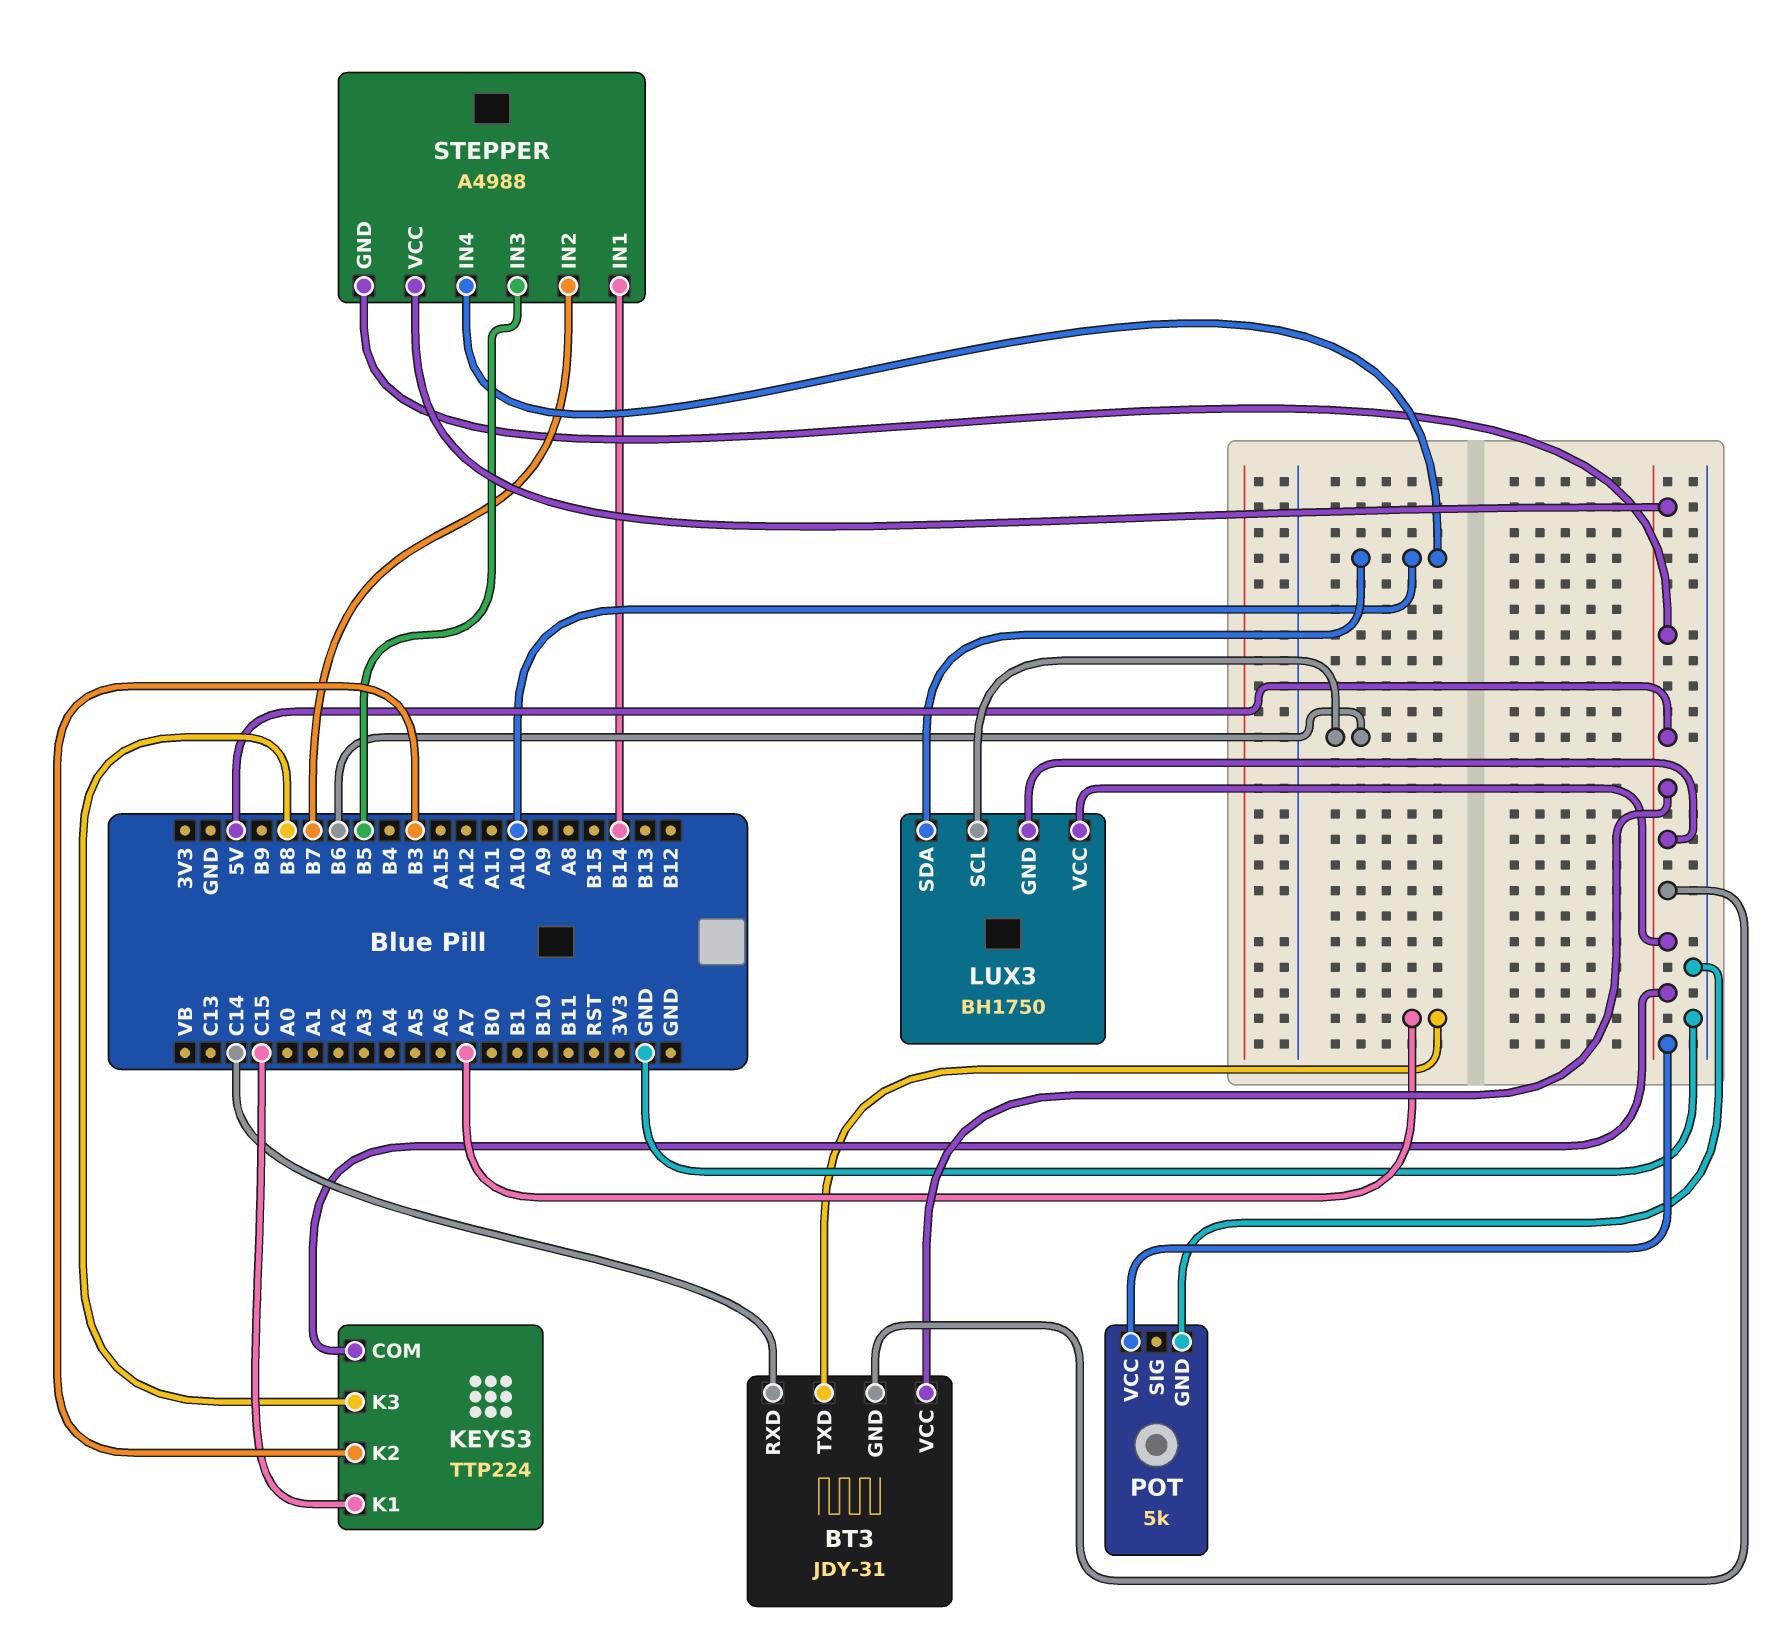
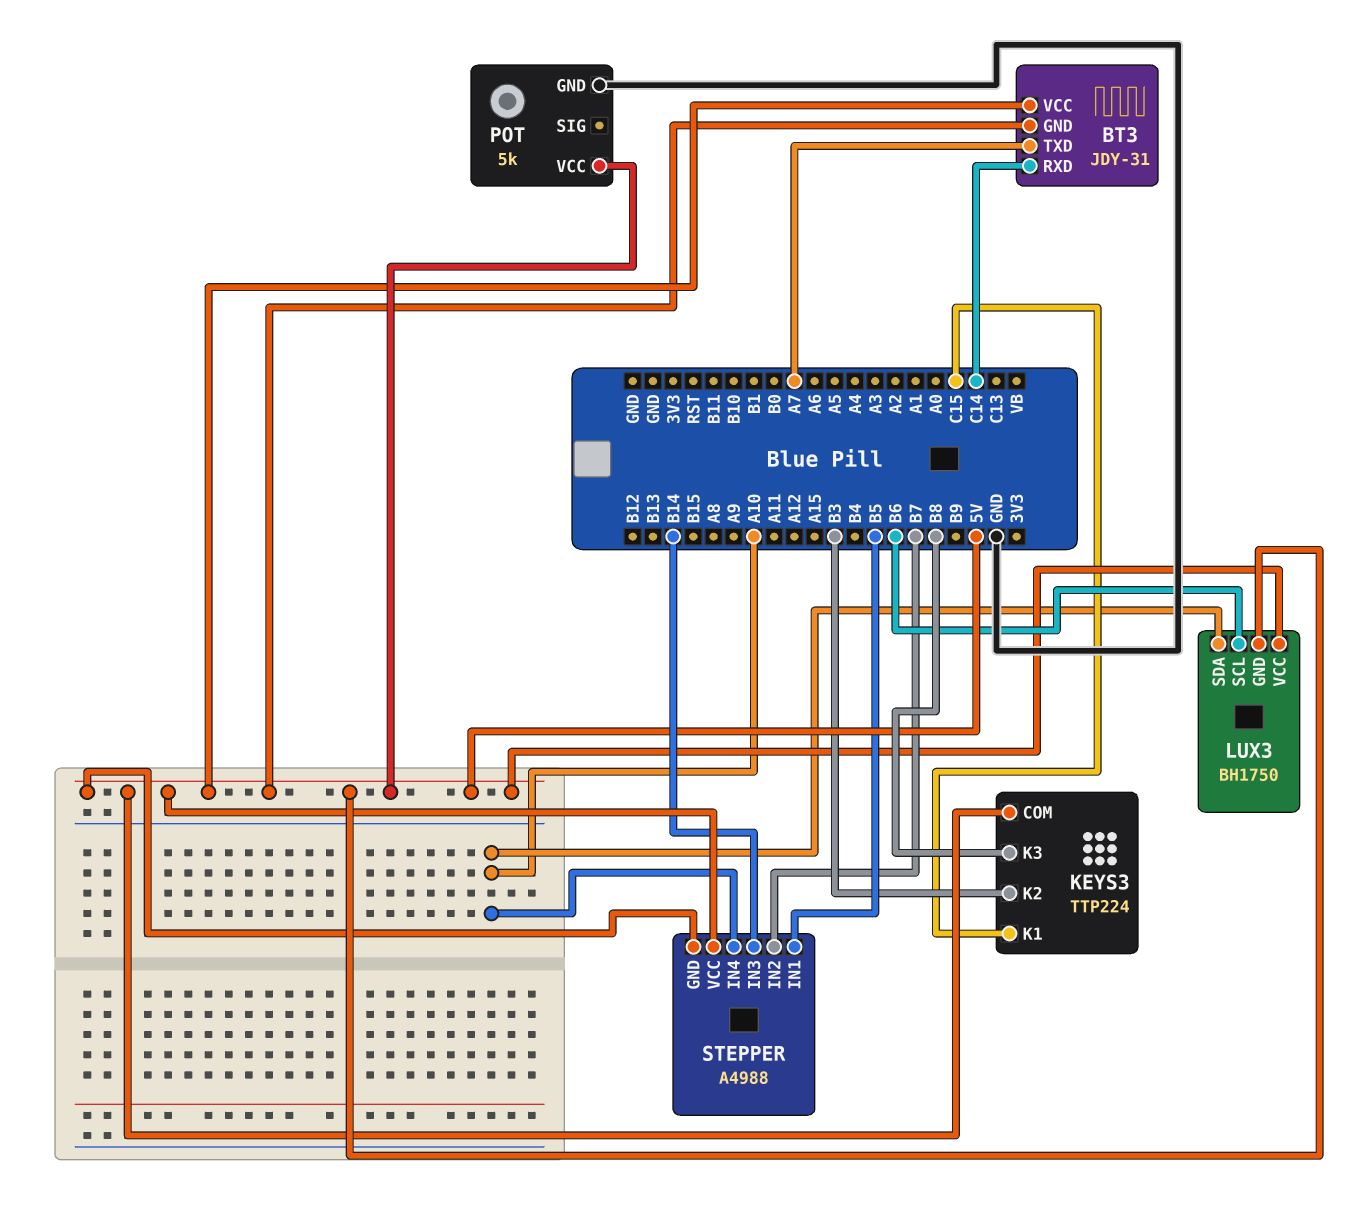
STEPPER pin IN1: B14 -> B5
STEPPER pin IN3: B5 -> B14

